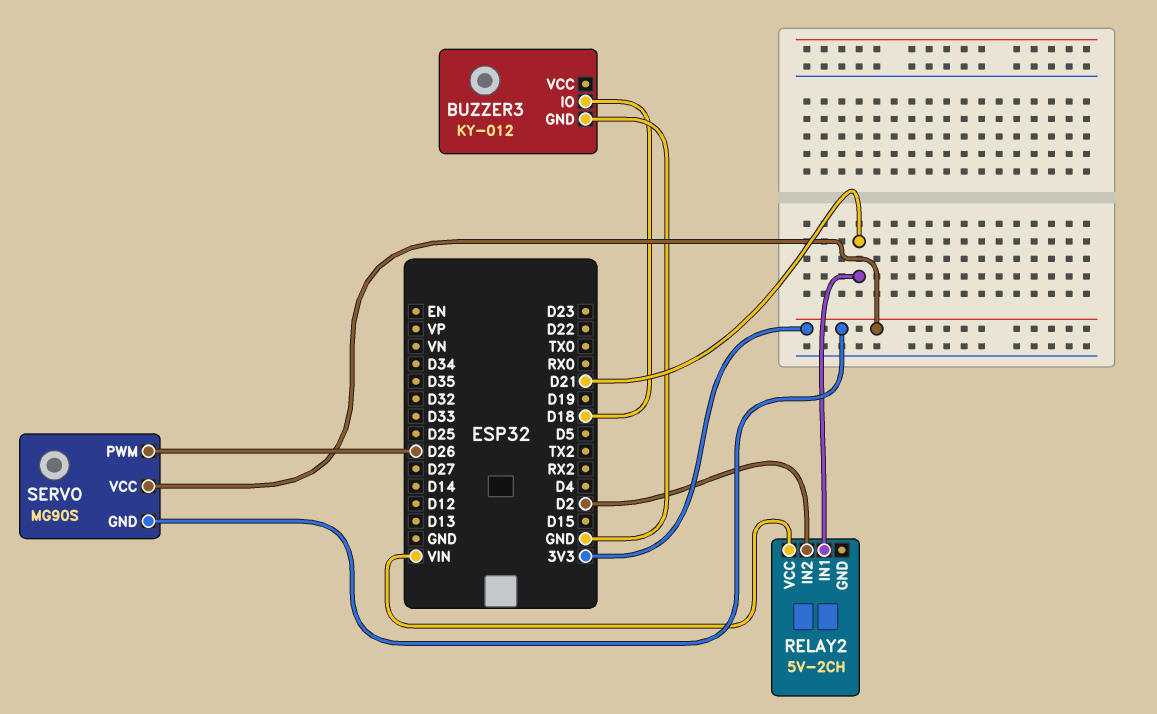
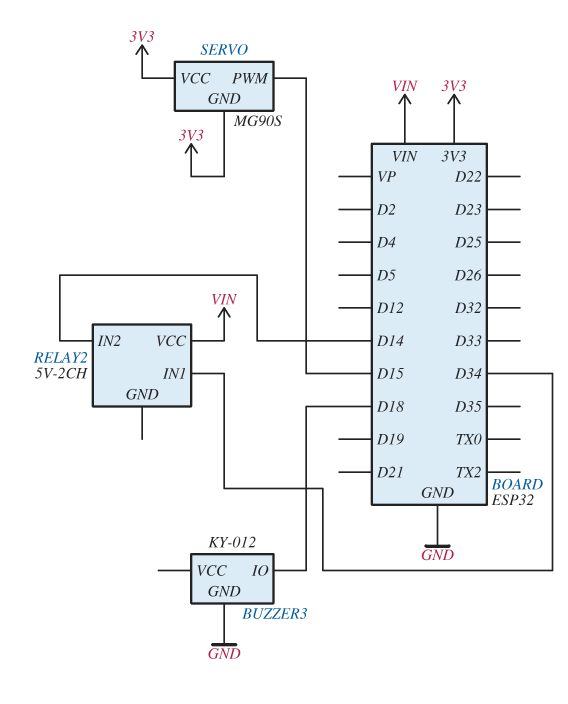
RELAY2 pin IN1: D21 -> D34
RELAY2 pin IN2: D2 -> D14
SERVO pin PWM: D26 -> D15

